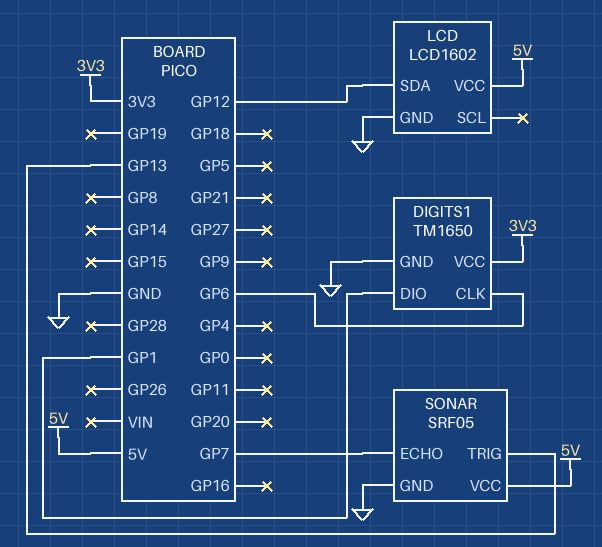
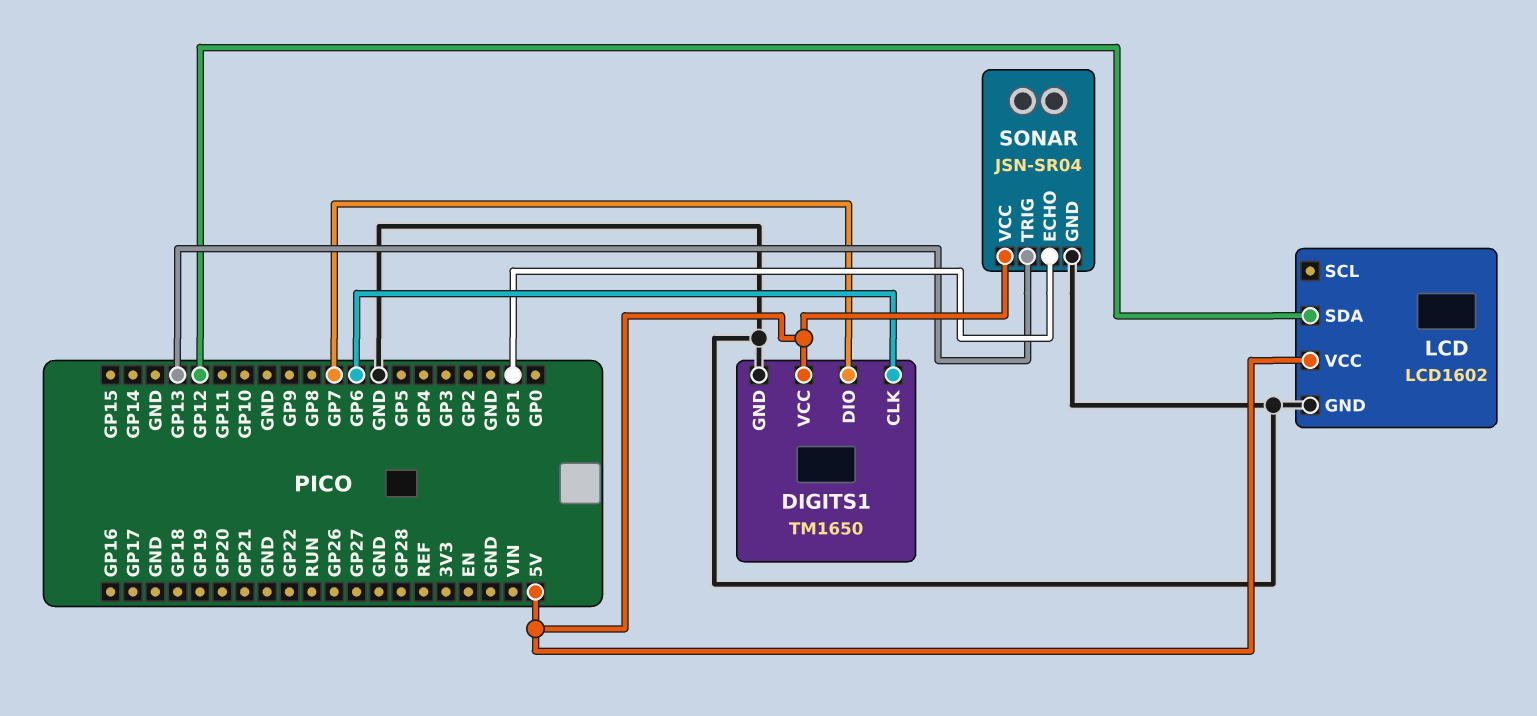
DIGITS1 pin DIO: GP1 -> GP7
DIGITS1 pin VCC: 3V3 -> 5V
SONAR: SRF05 -> JSN-SR04
SONAR pin ECHO: GP7 -> GP1

